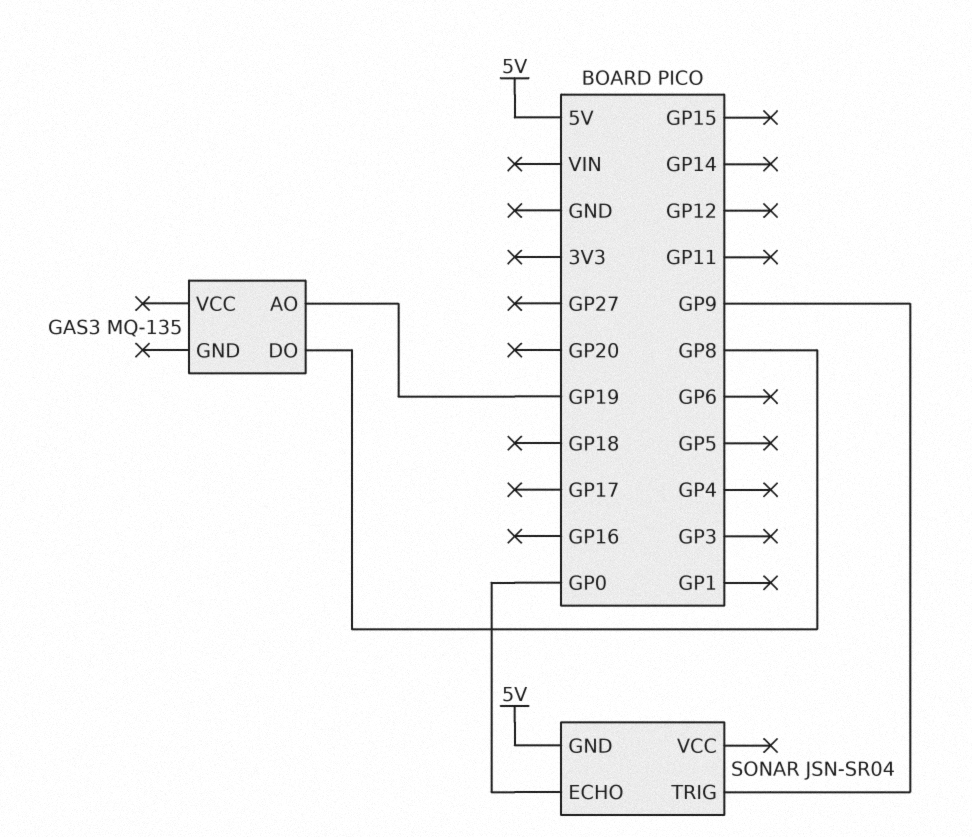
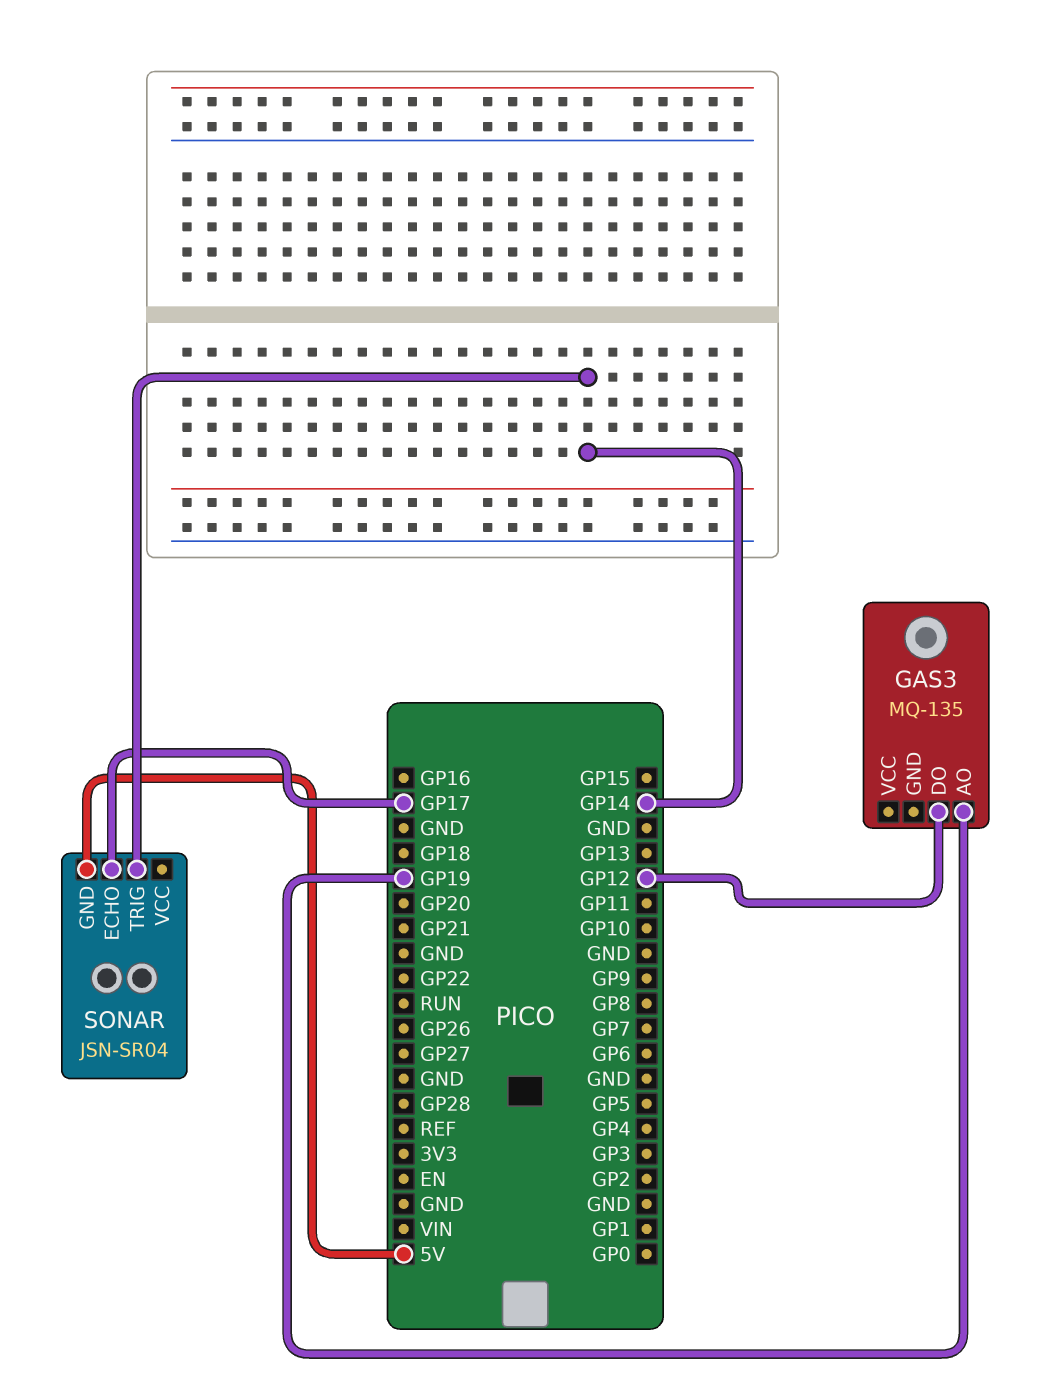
GAS3 pin DO: GP8 -> GP12
SONAR pin ECHO: GP0 -> GP17
SONAR pin TRIG: GP9 -> GP14

